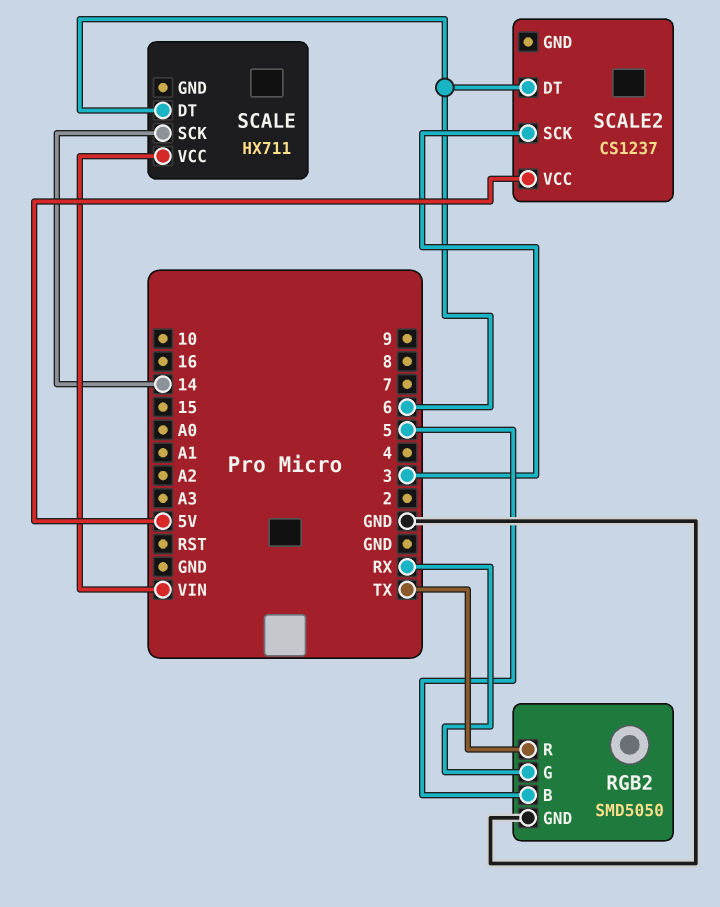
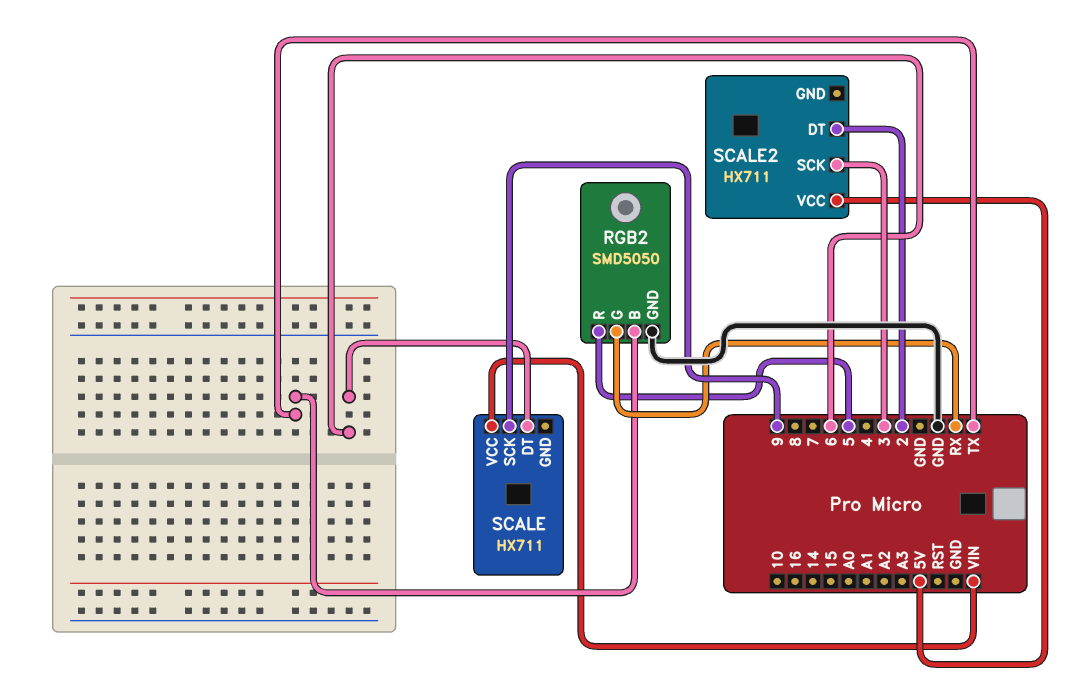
RGB2 pin B: 5 -> TX
RGB2 pin R: TX -> 5
SCALE pin SCK: 14 -> 9
SCALE2: CS1237 -> HX711
SCALE2 pin DT: 6 -> 2

